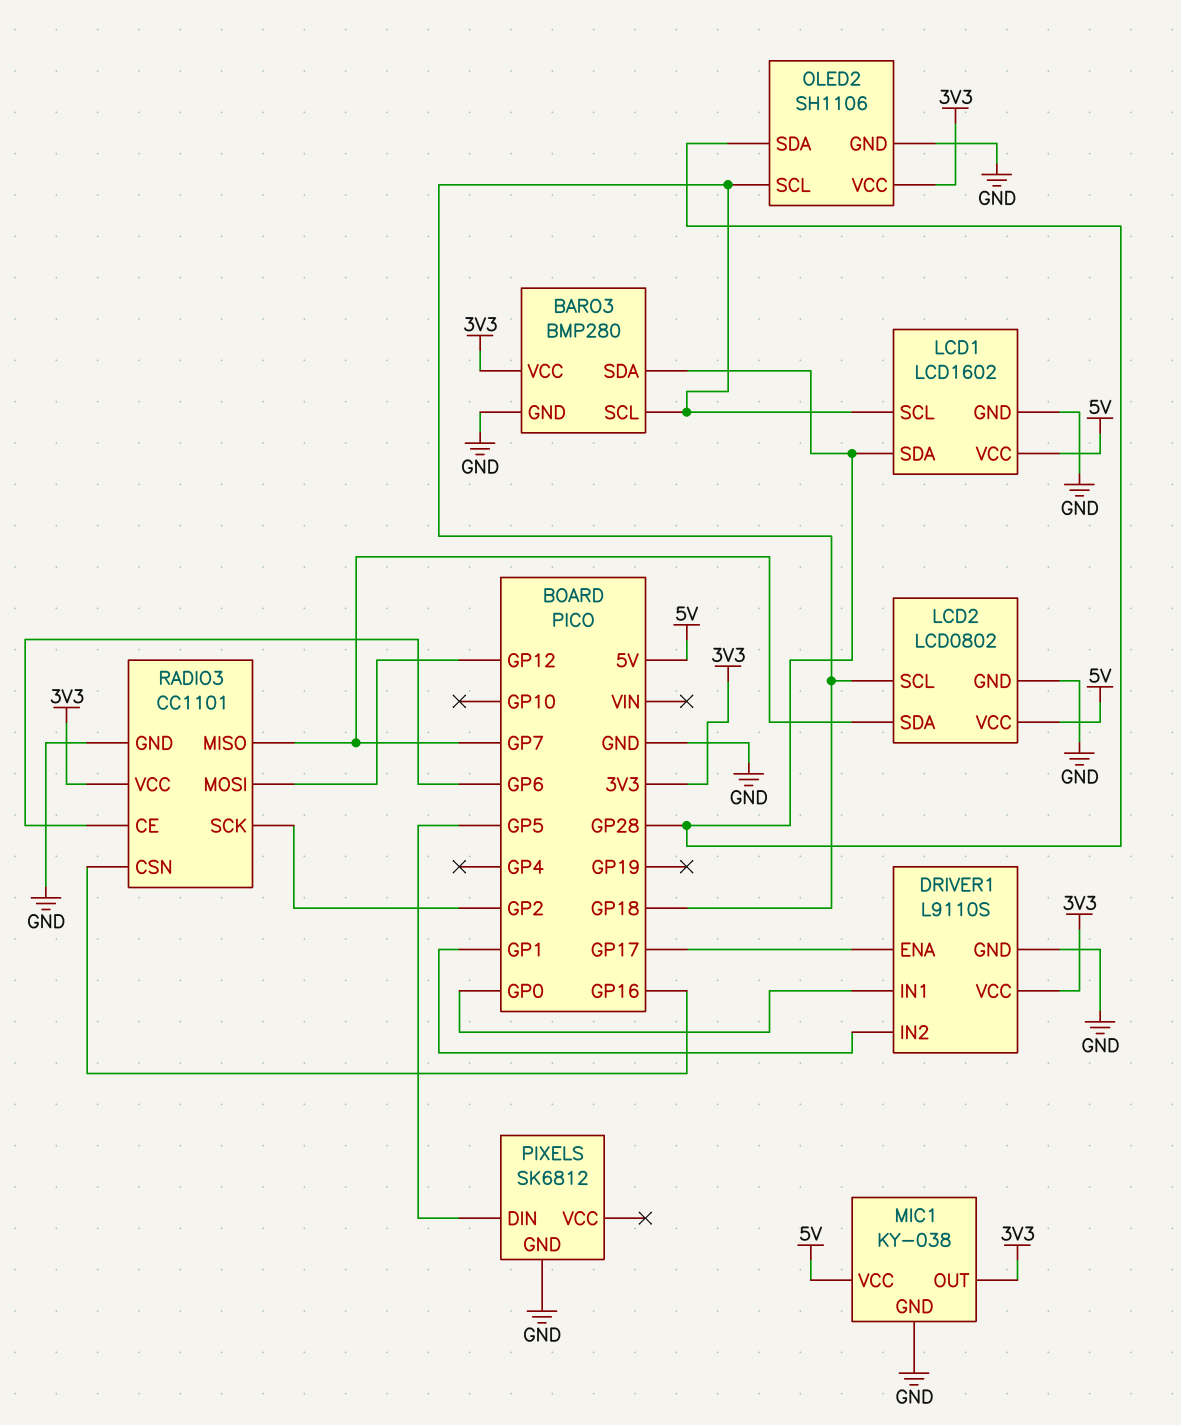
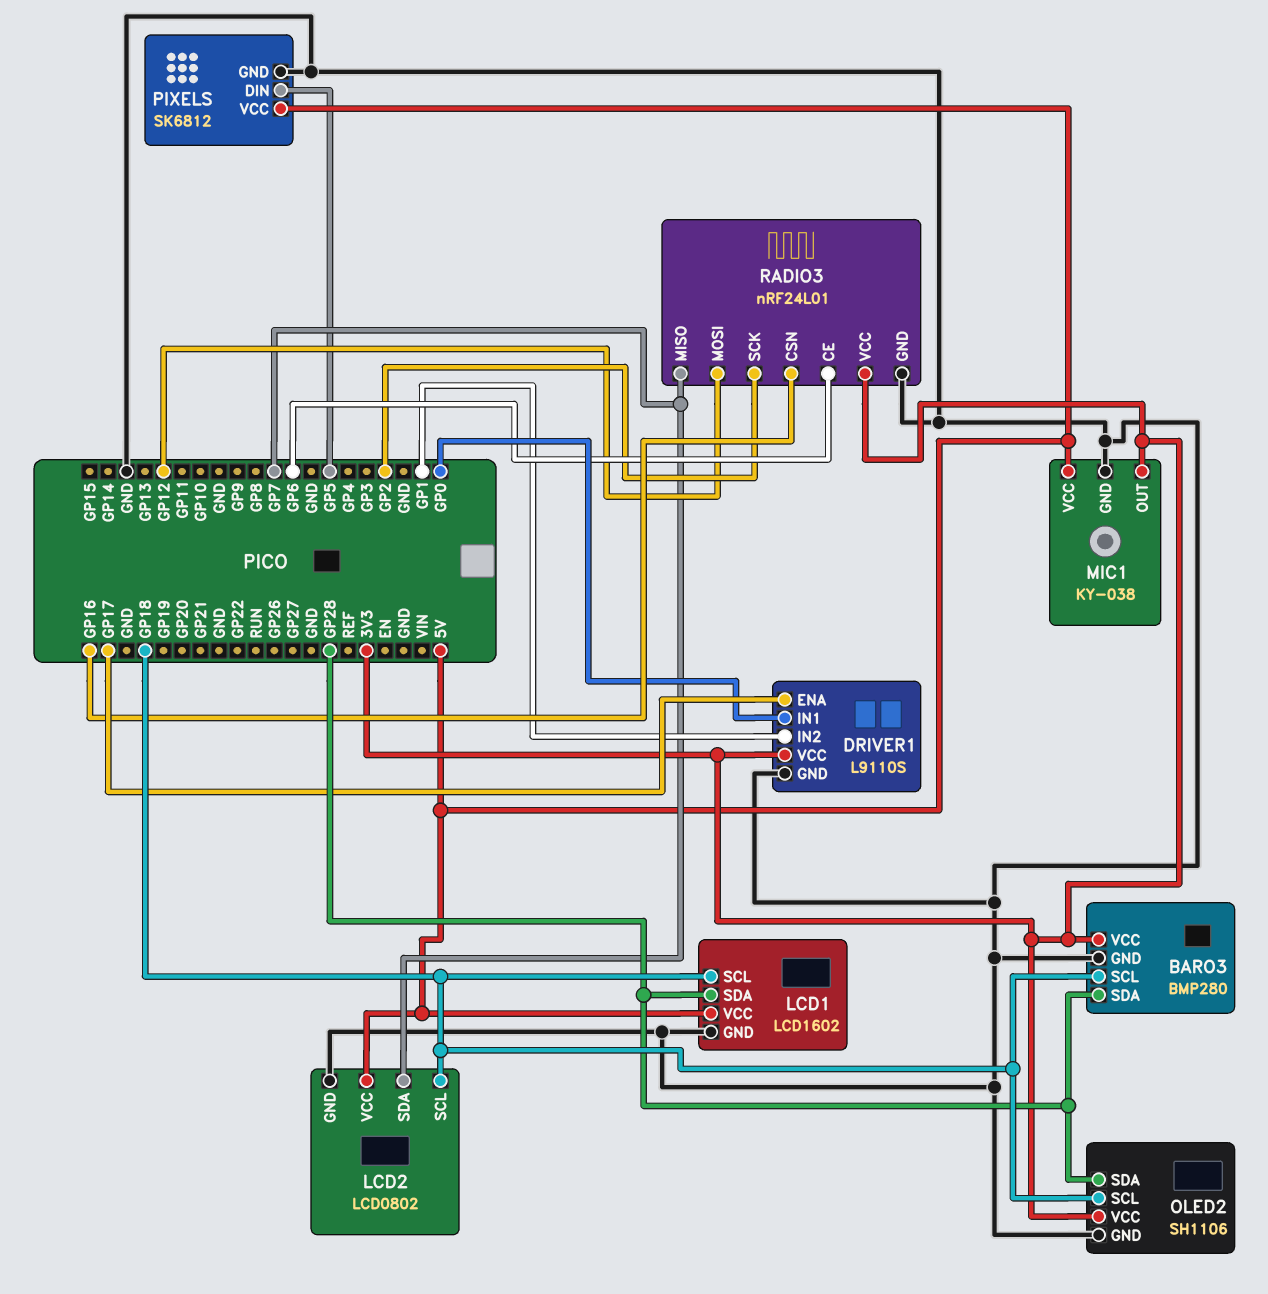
PIXELS pin VCC: none -> 5V
RADIO3: CC1101 -> nRF24L01

